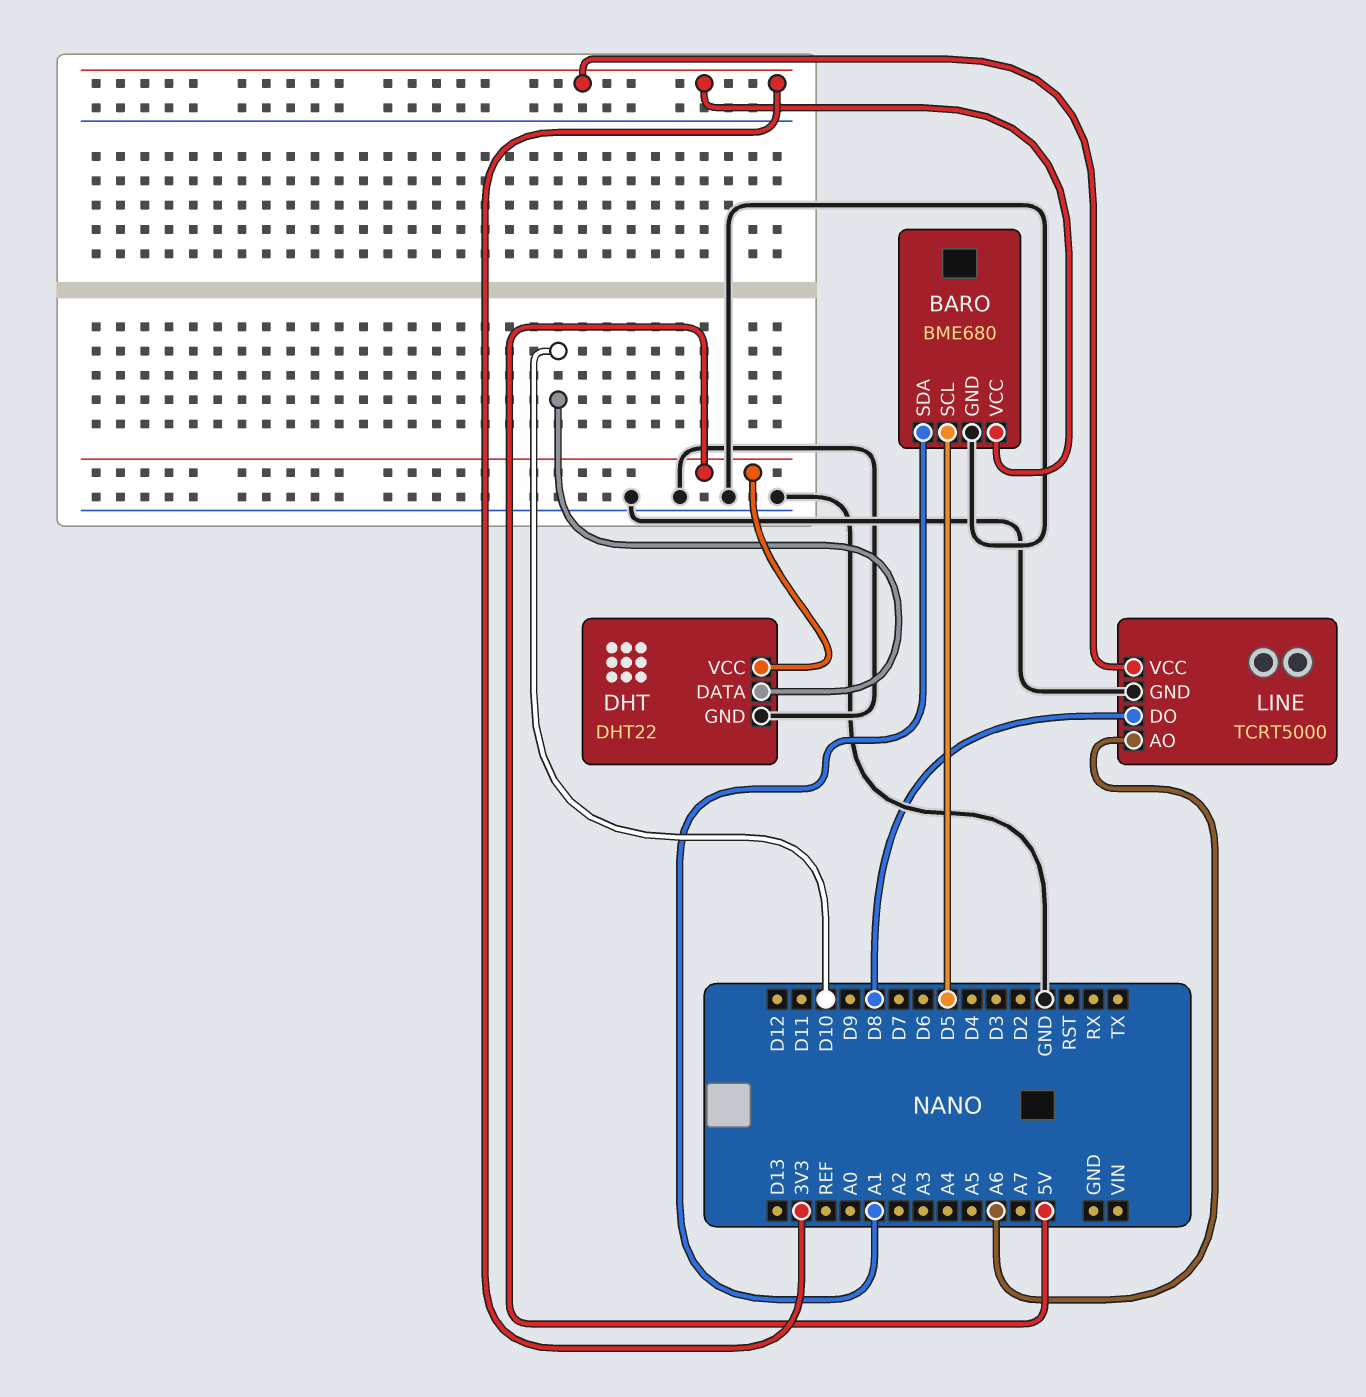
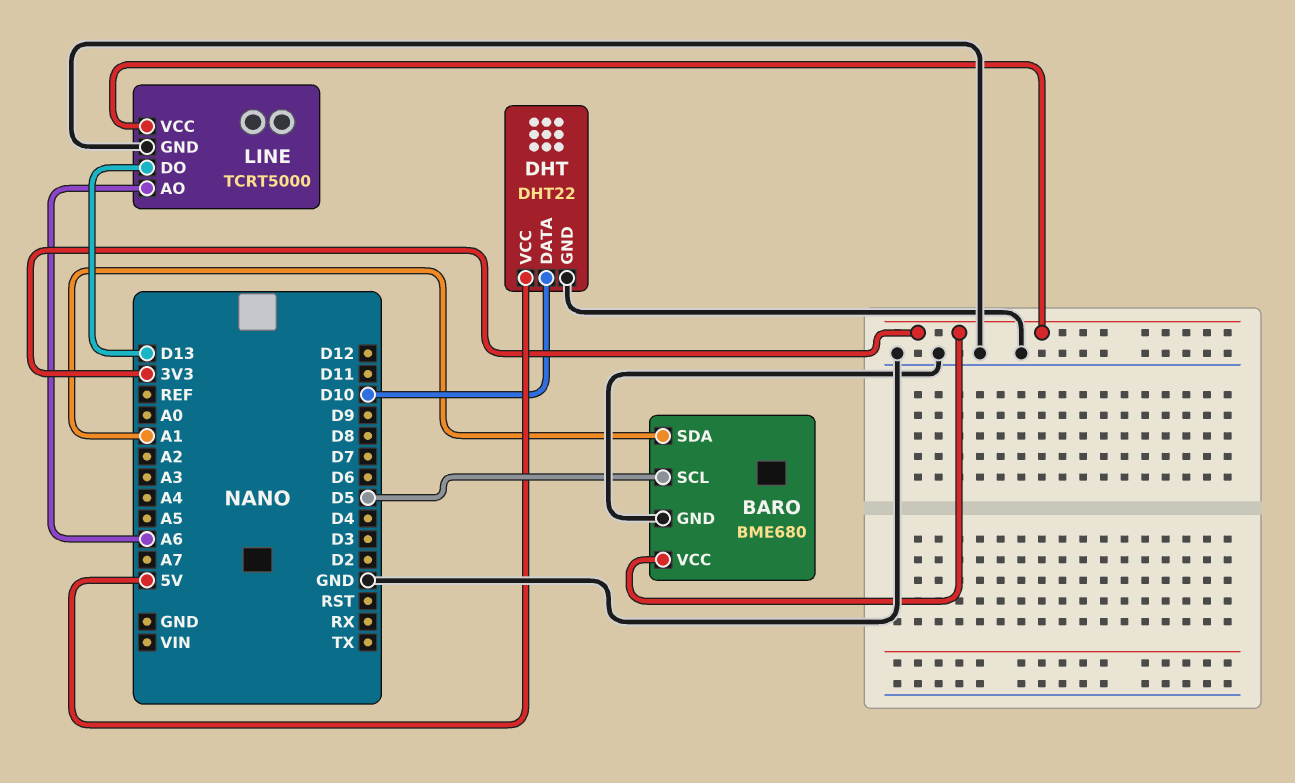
LINE pin DO: D8 -> D13

